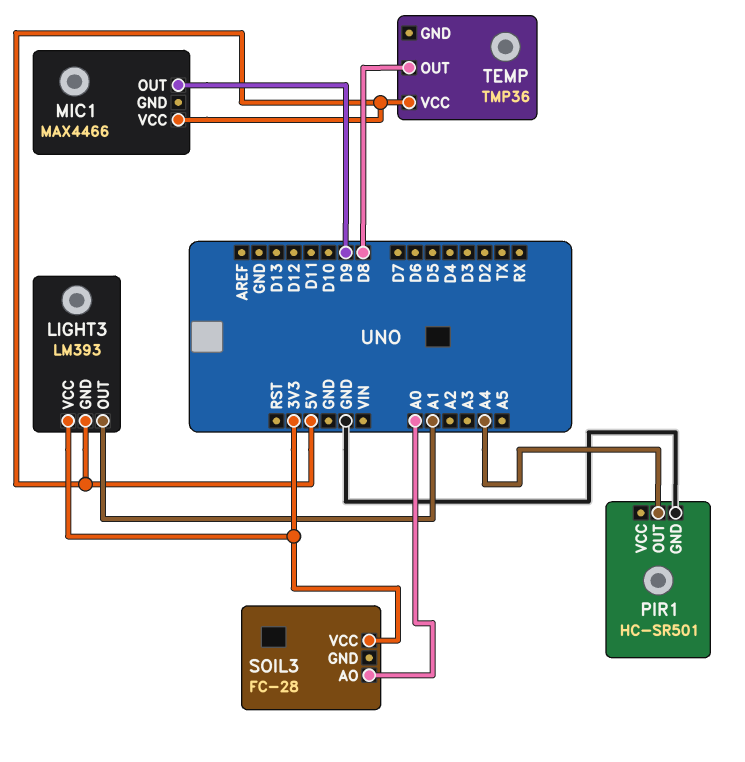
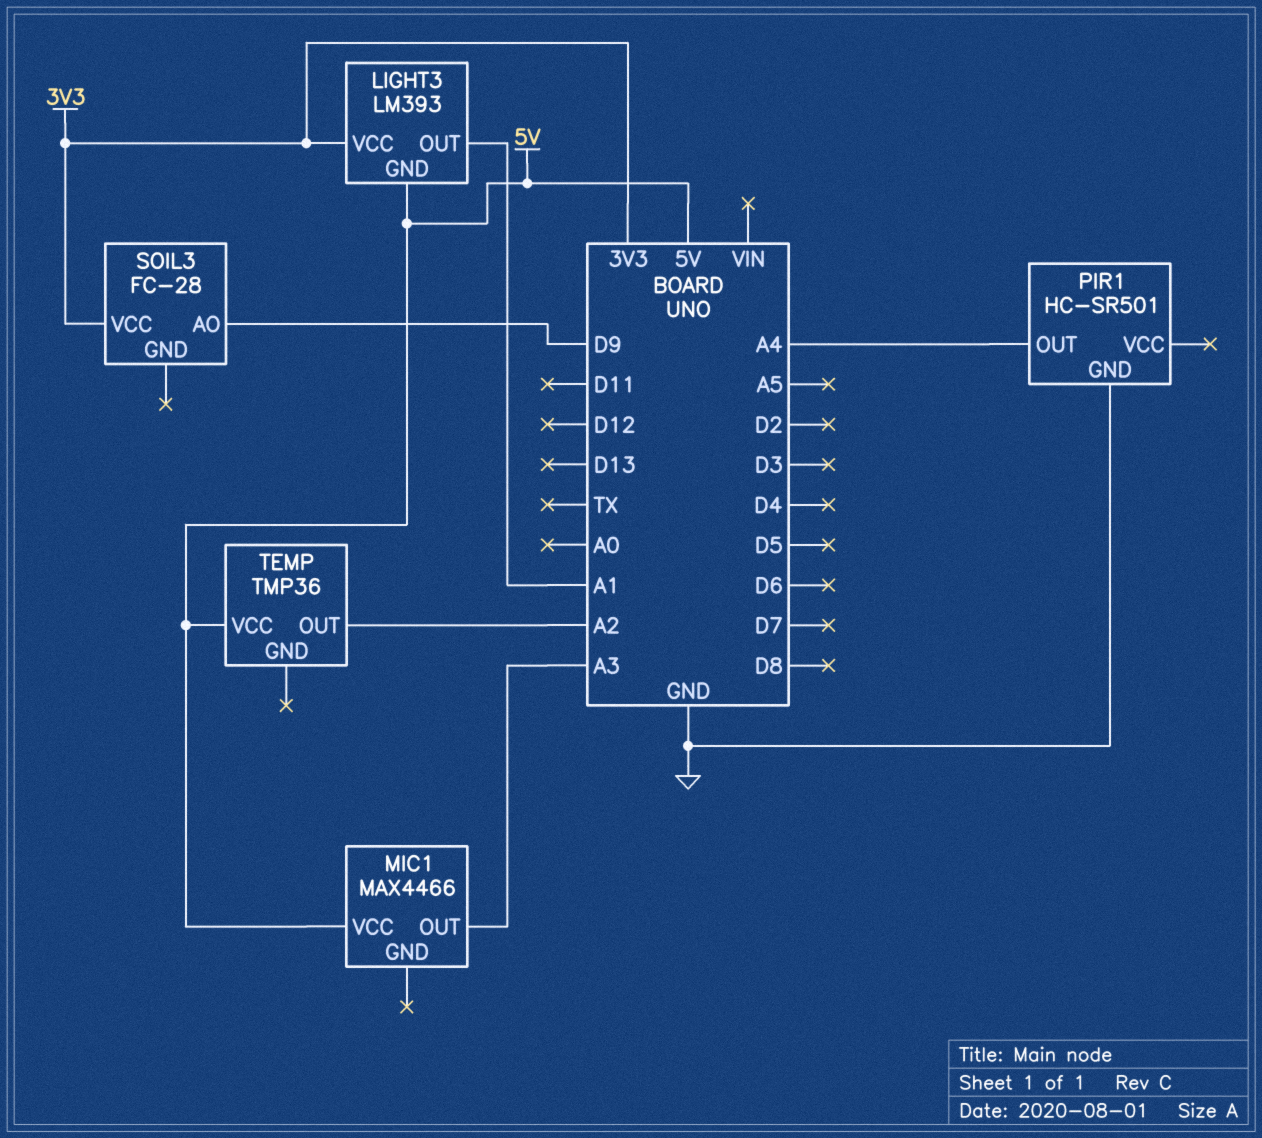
MIC1 pin OUT: D9 -> A3
SOIL3 pin AO: A0 -> D9
TEMP pin OUT: D8 -> A2

